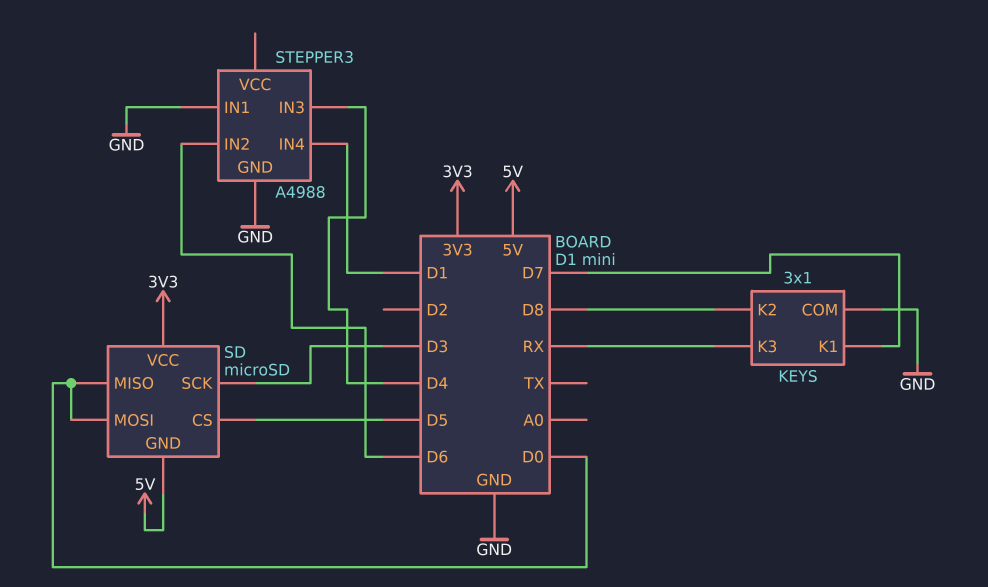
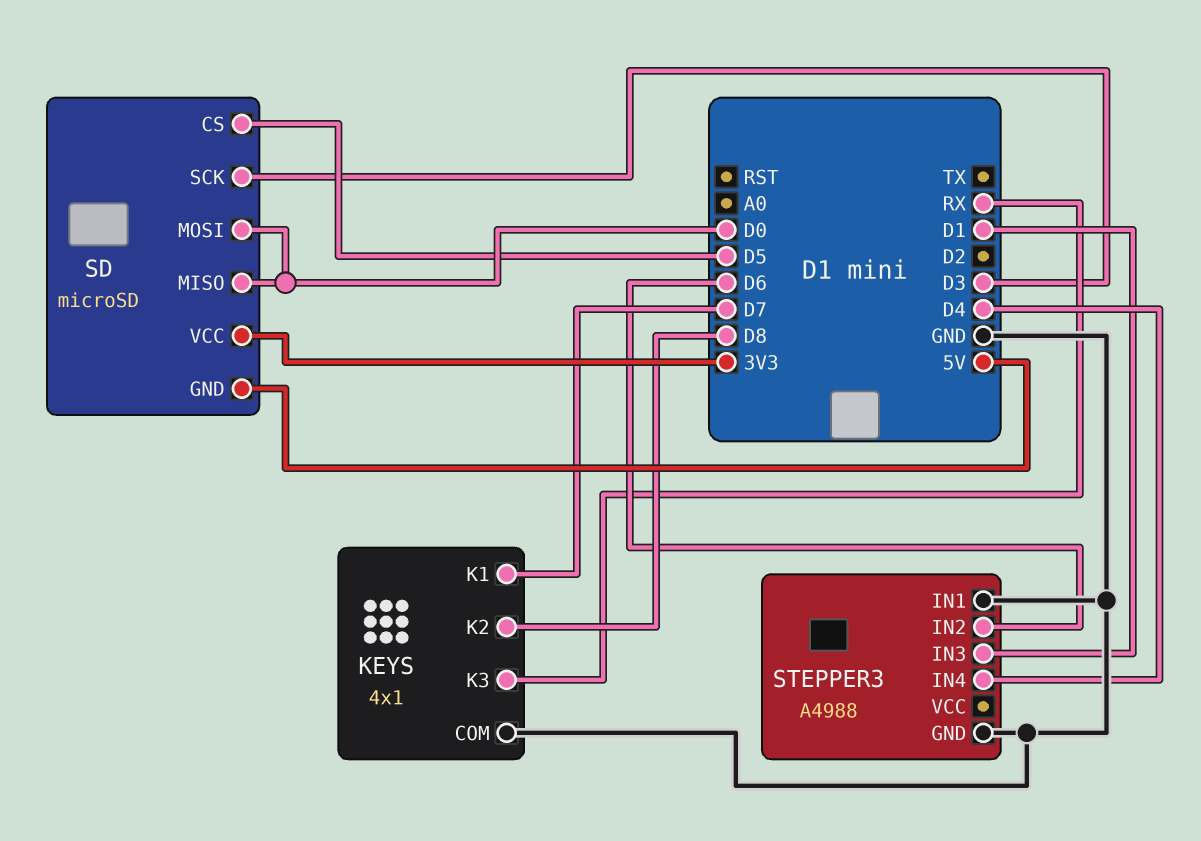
KEYS: 3x1 -> 4x1
STEPPER3 pin IN3: D4 -> D1
STEPPER3 pin IN4: D1 -> D4

